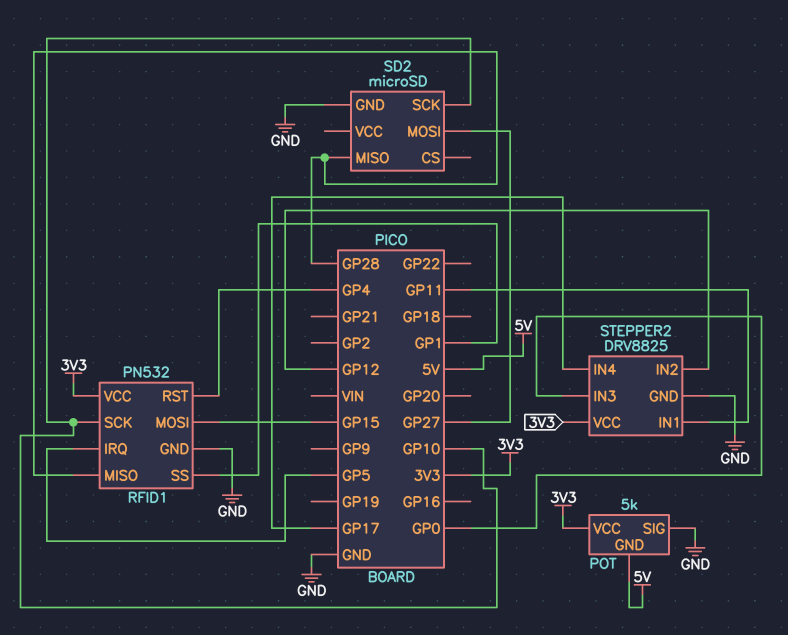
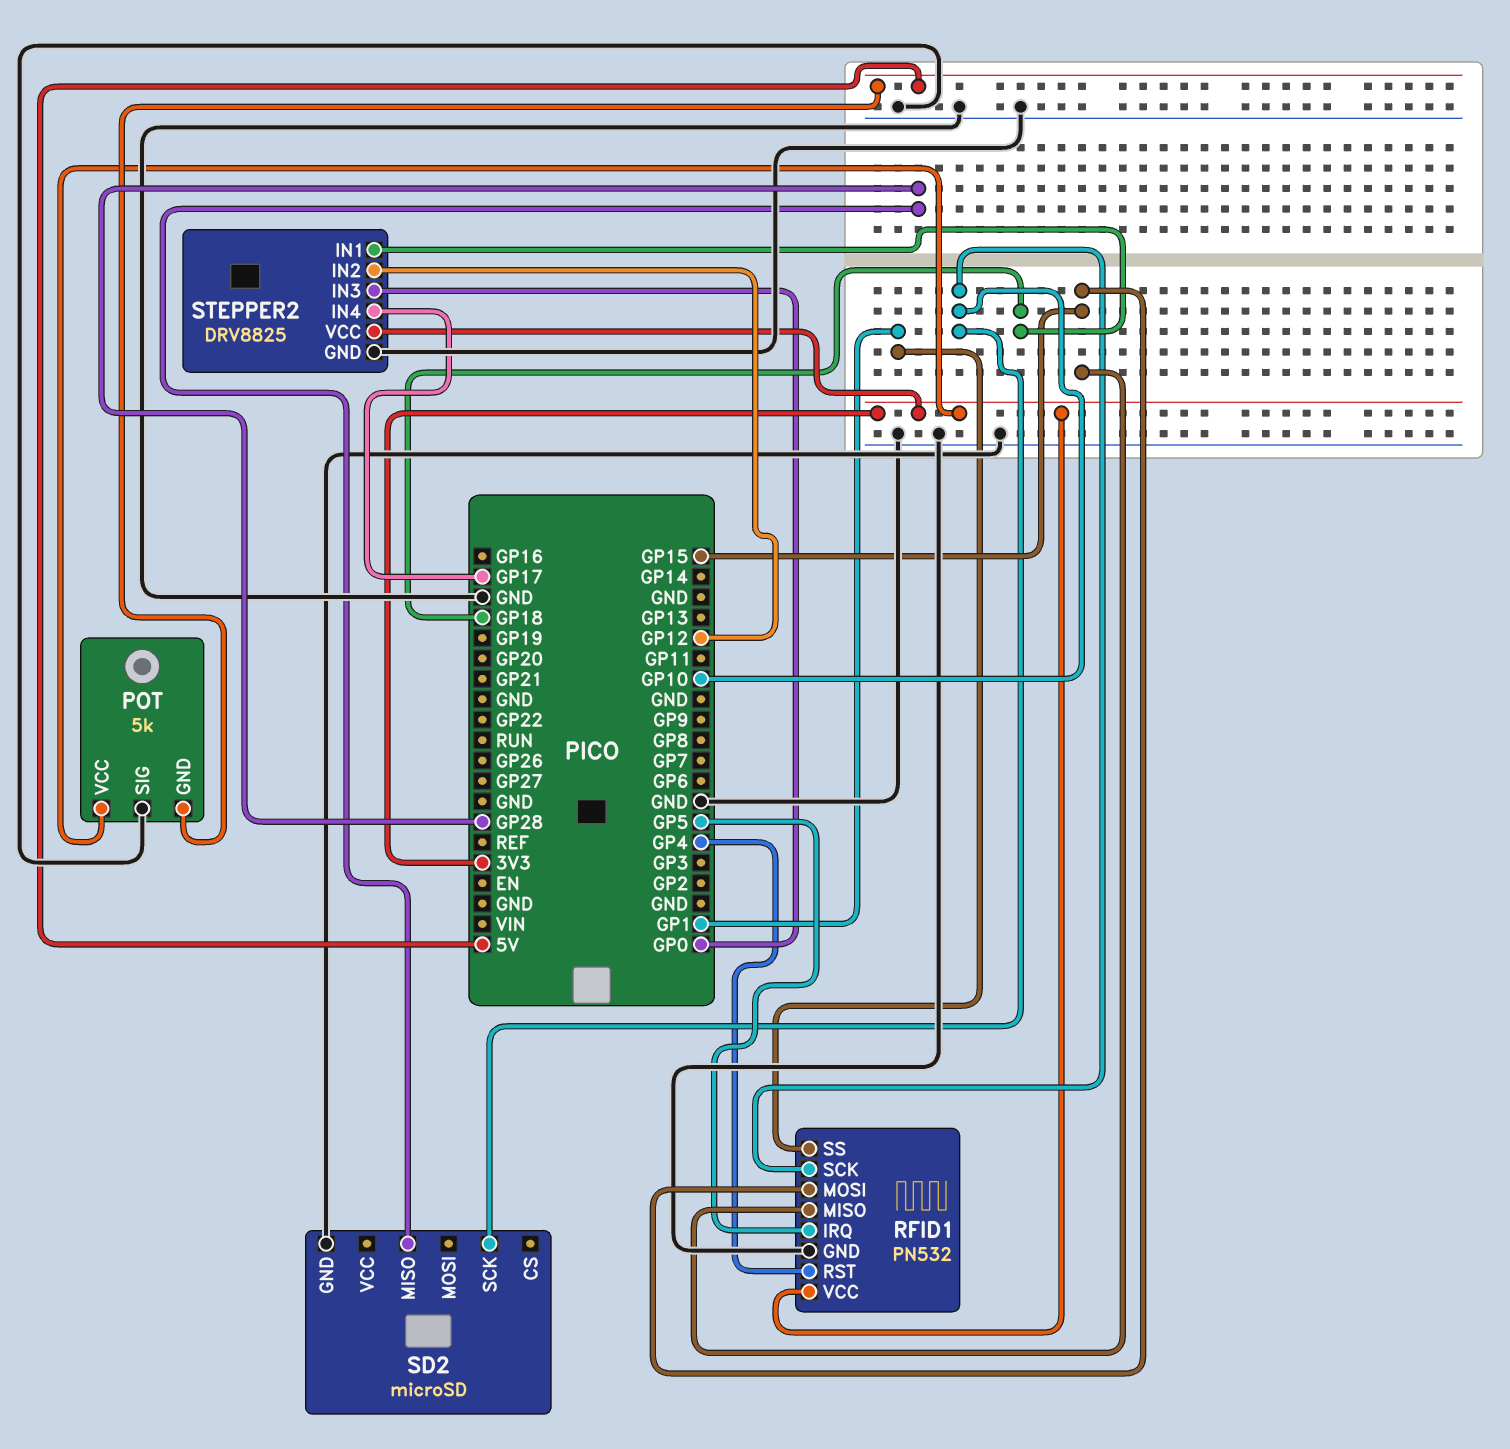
RFID1 pin MISO: GP28 -> GP15
SD2 pin MOSI: GP27 -> none
STEPPER2 pin IN1: GP11 -> GP18

